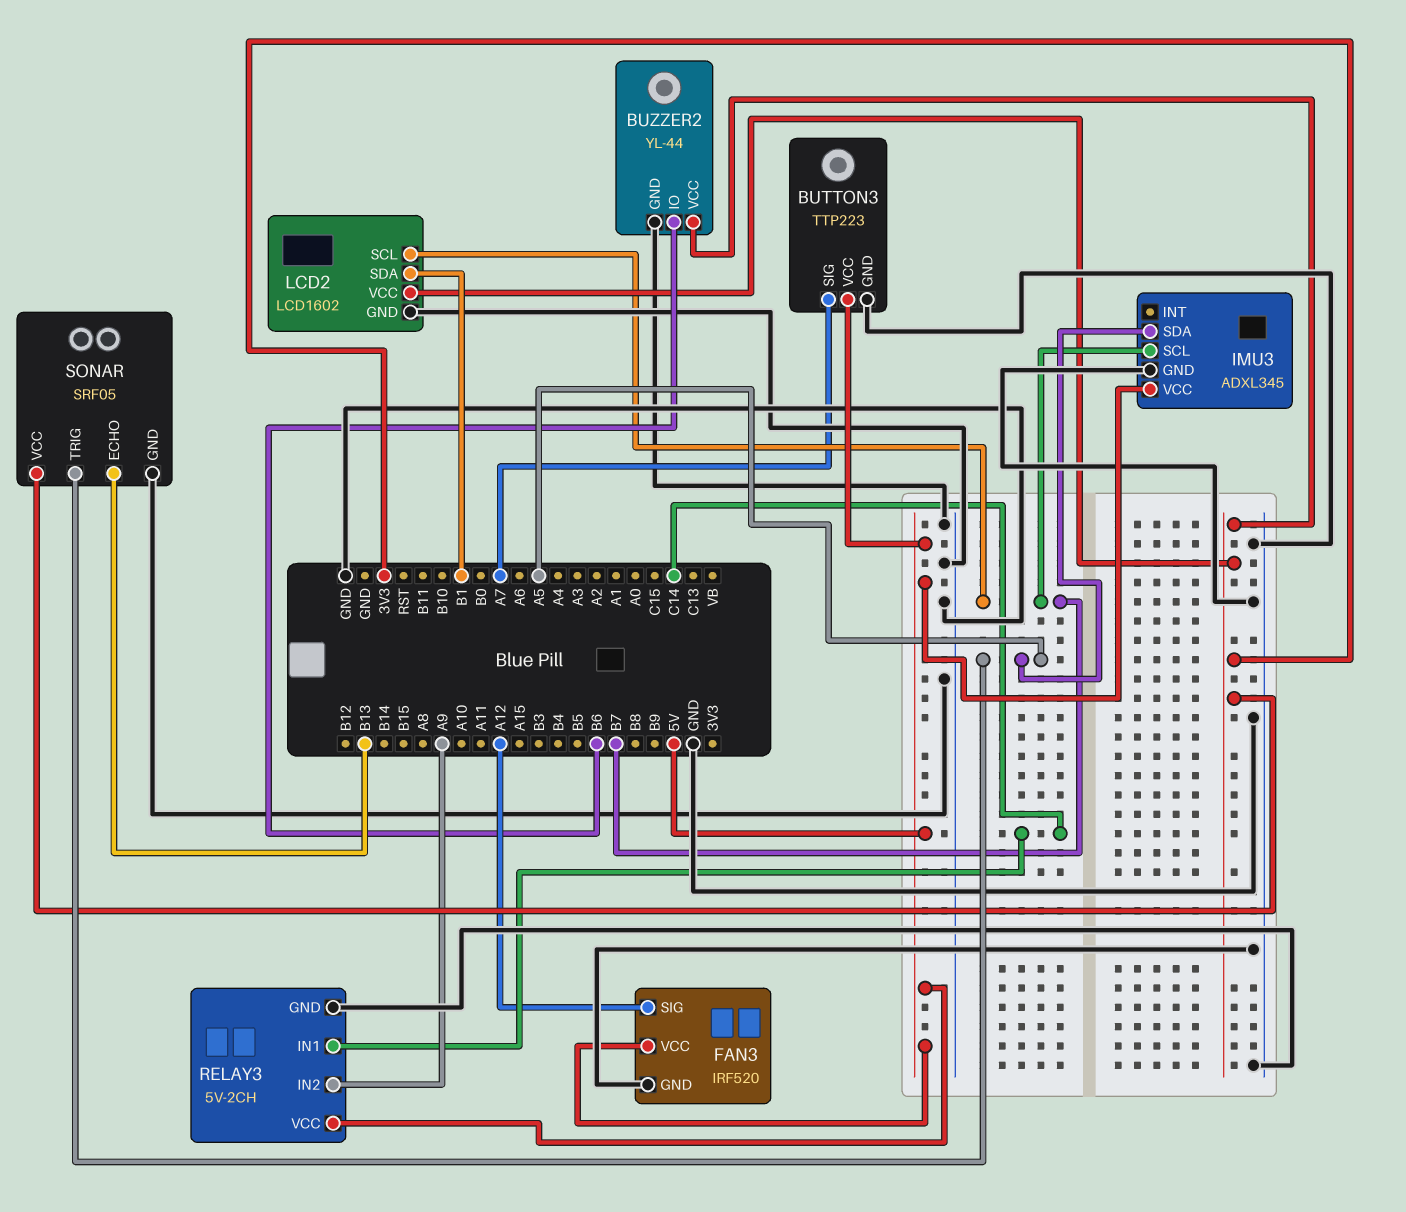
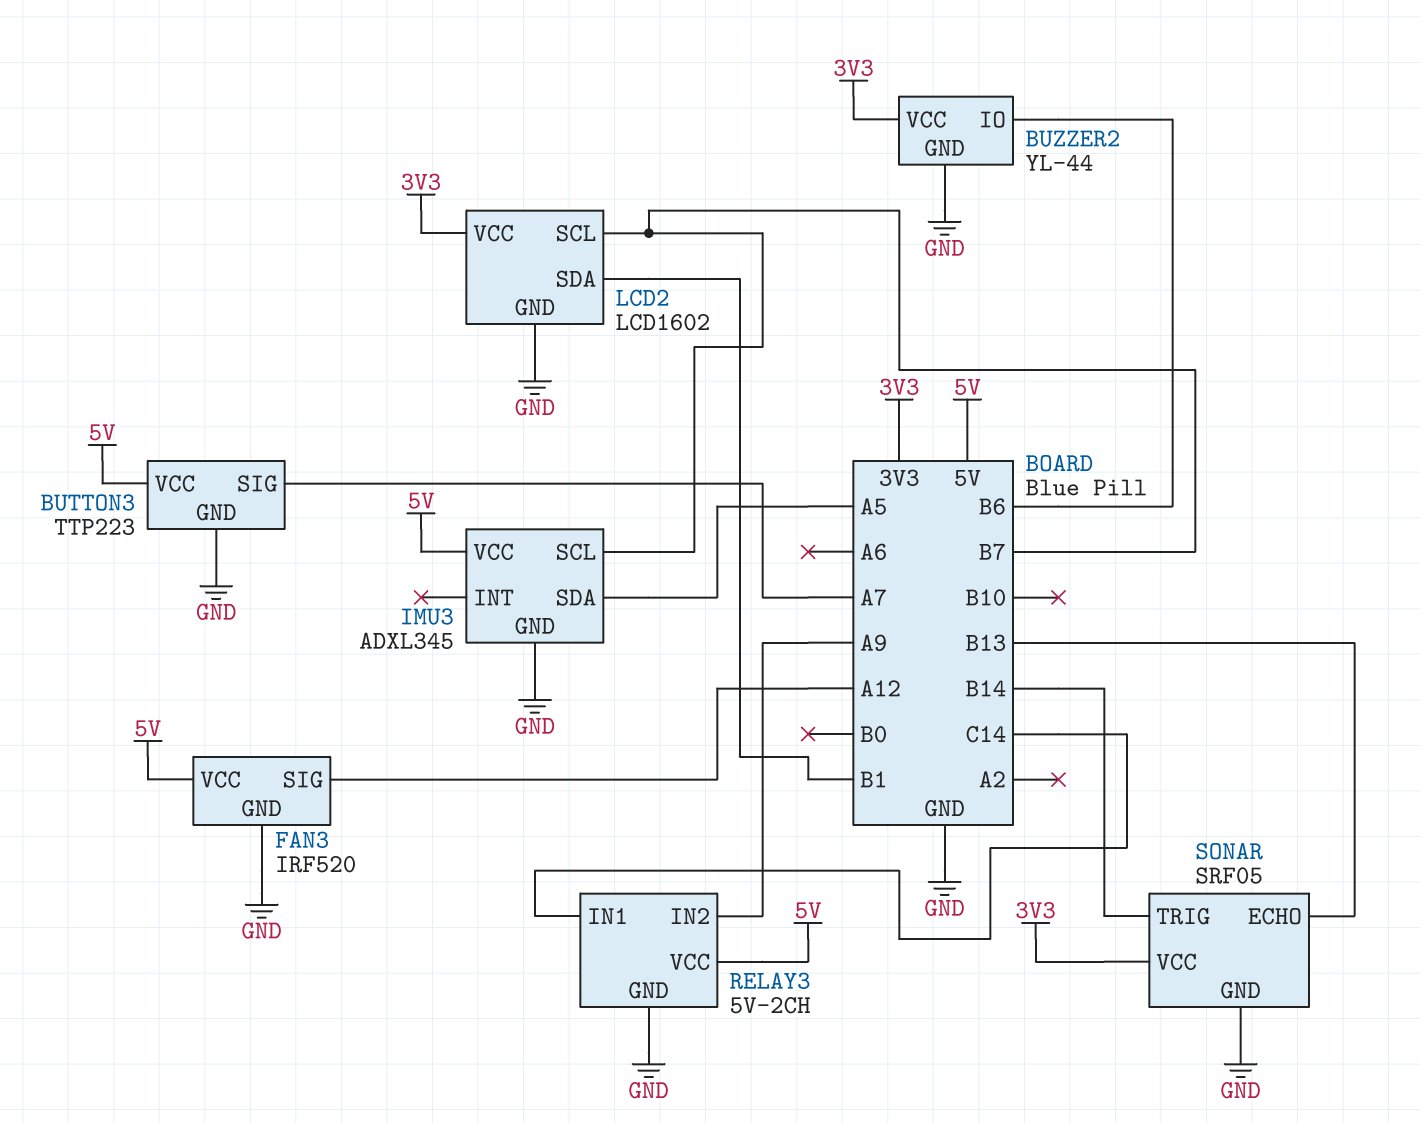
SONAR pin TRIG: A5 -> B14

